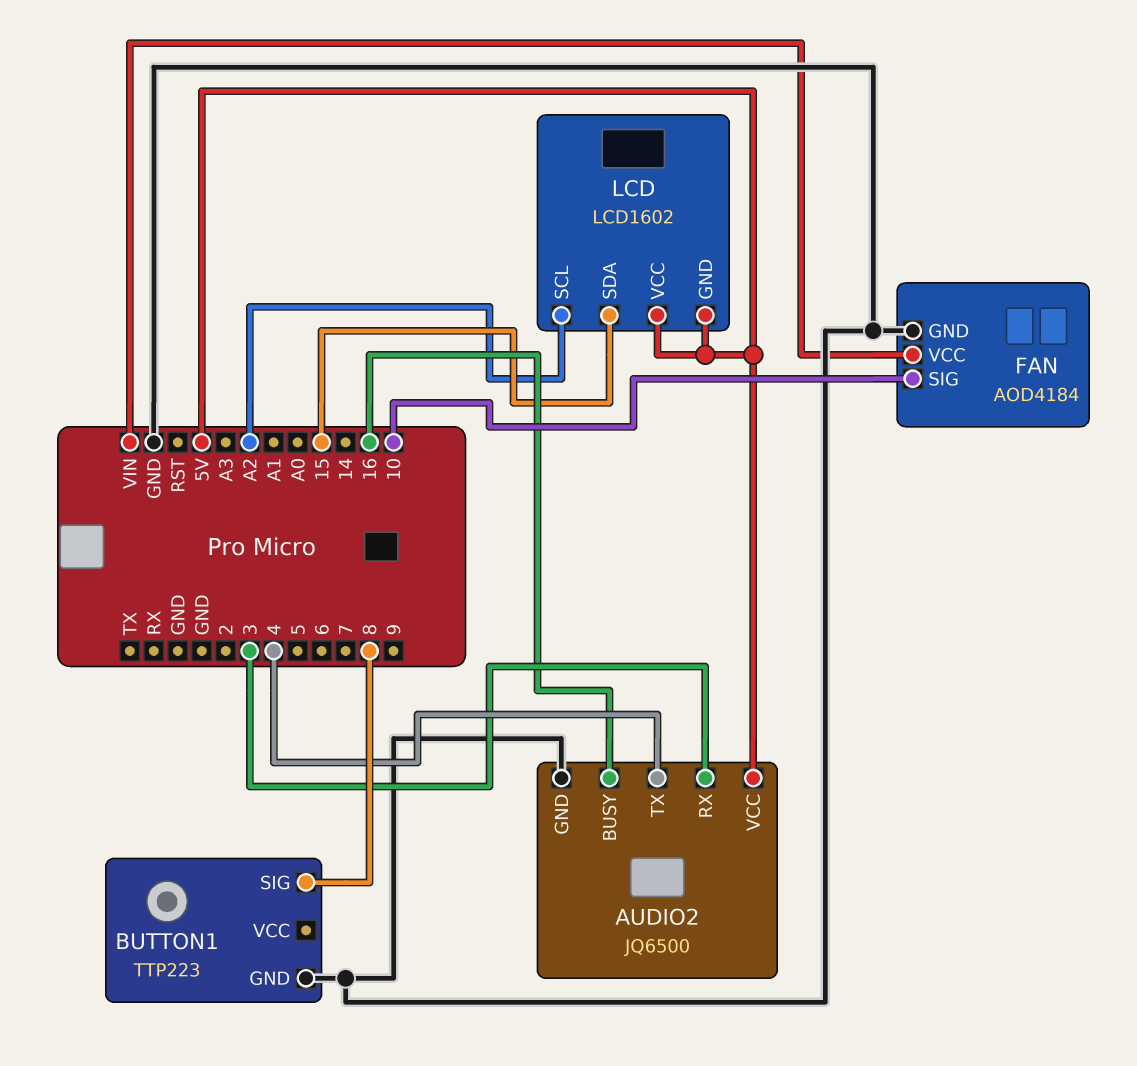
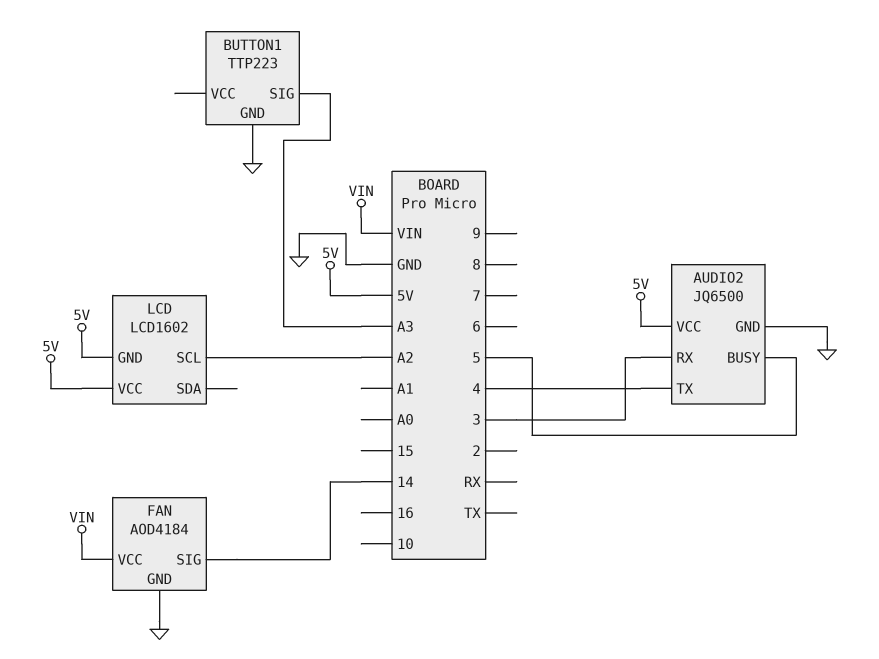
AUDIO2 pin BUSY: 16 -> 5
BUTTON1 pin SIG: 8 -> A3
FAN pin SIG: 10 -> 14
LCD pin SDA: 15 -> none

